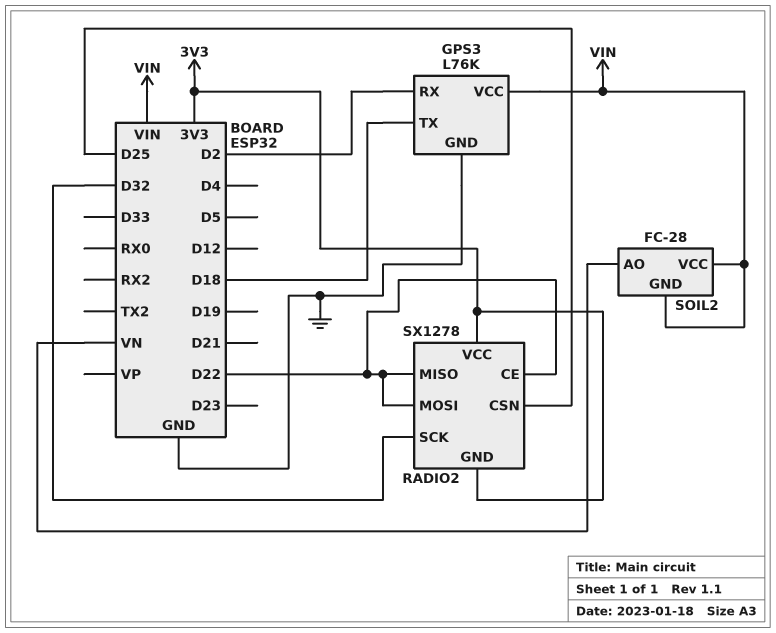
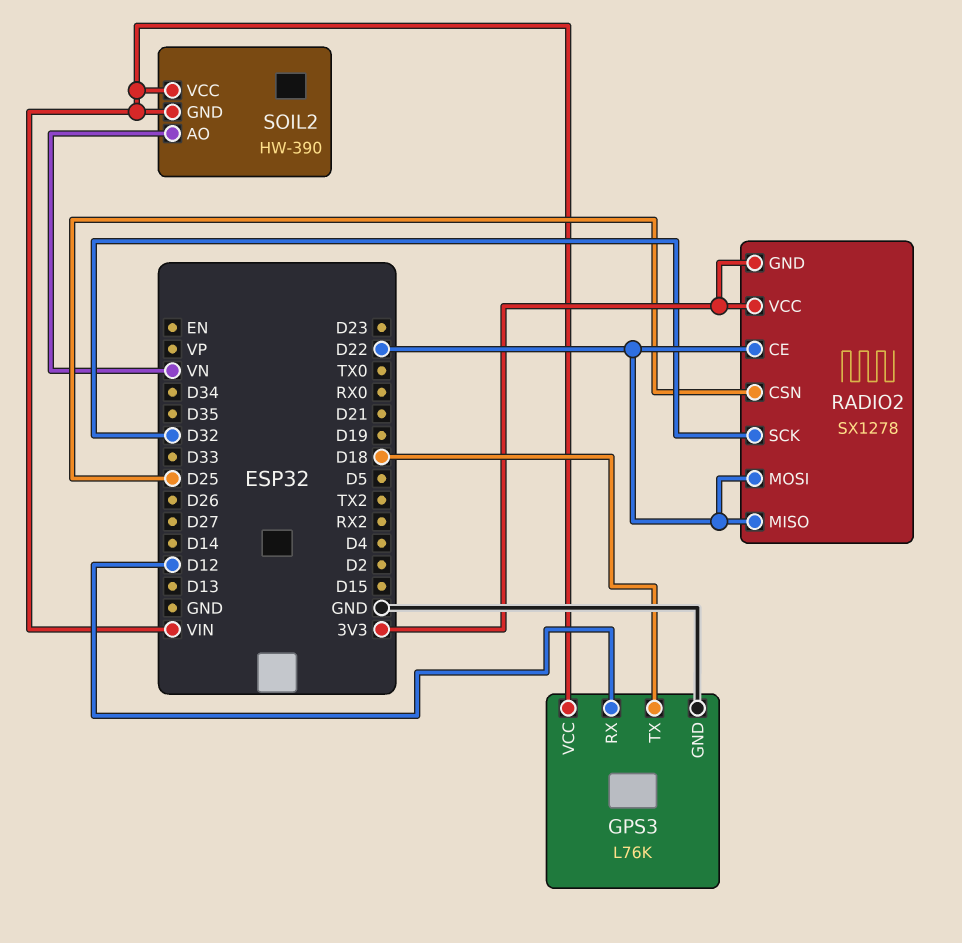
GPS3 pin RX: D2 -> D12
SOIL2: FC-28 -> HW-390

